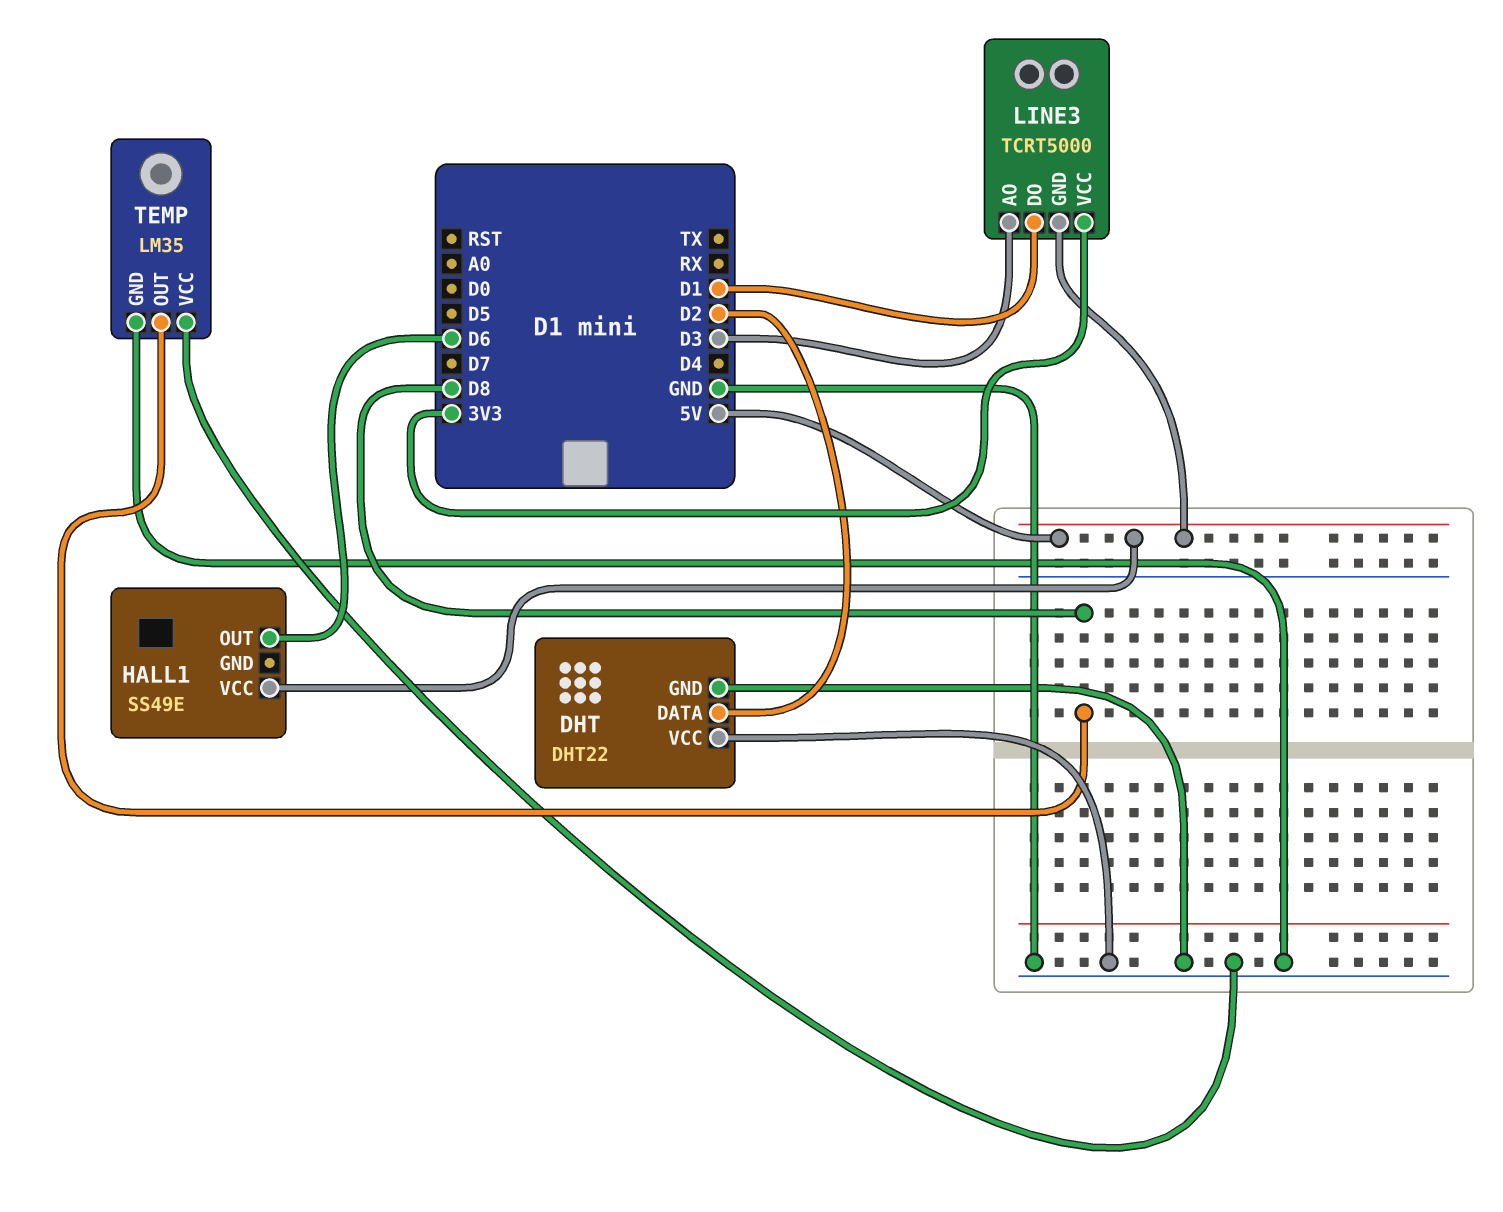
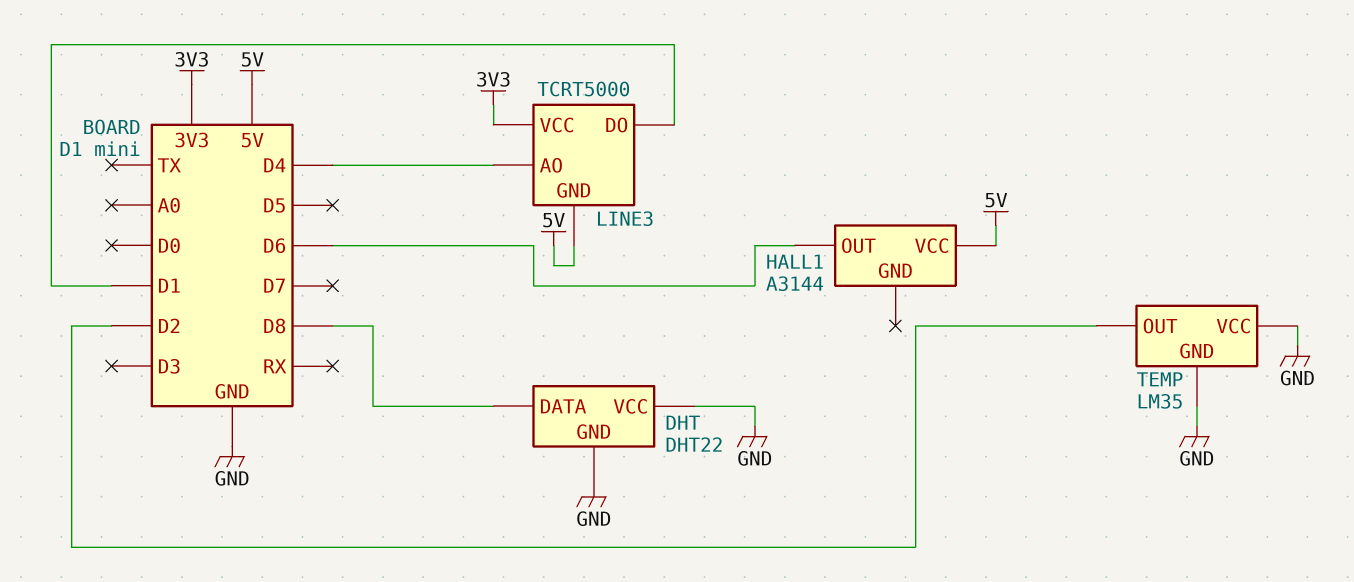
DHT pin DATA: D2 -> D8
HALL1: SS49E -> A3144
LINE3 pin AO: D3 -> D4
TEMP pin OUT: D8 -> D2

